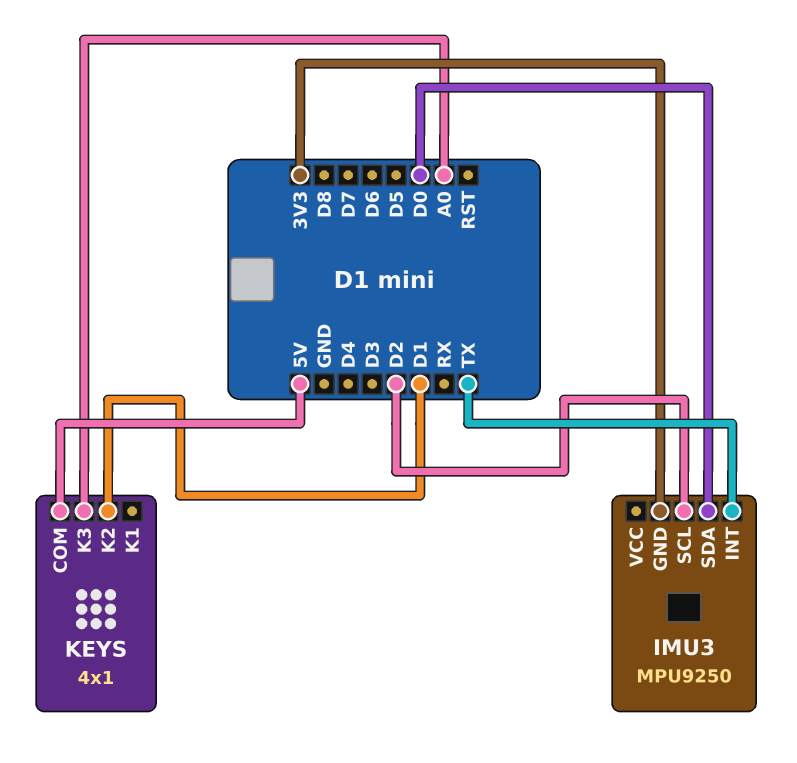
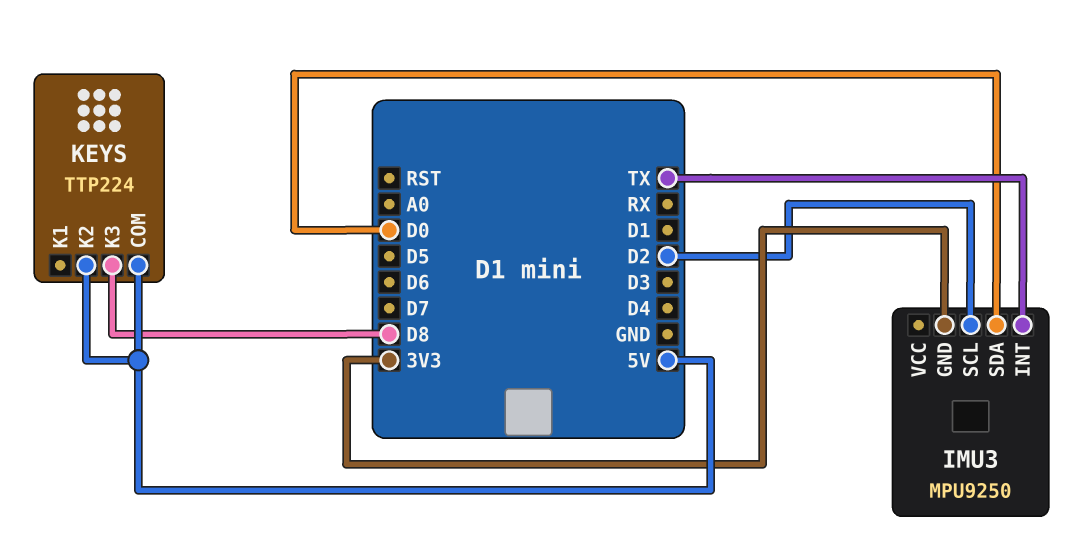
KEYS: 4x1 -> TTP224
KEYS pin K2: D1 -> 5V
KEYS pin K3: A0 -> D8

